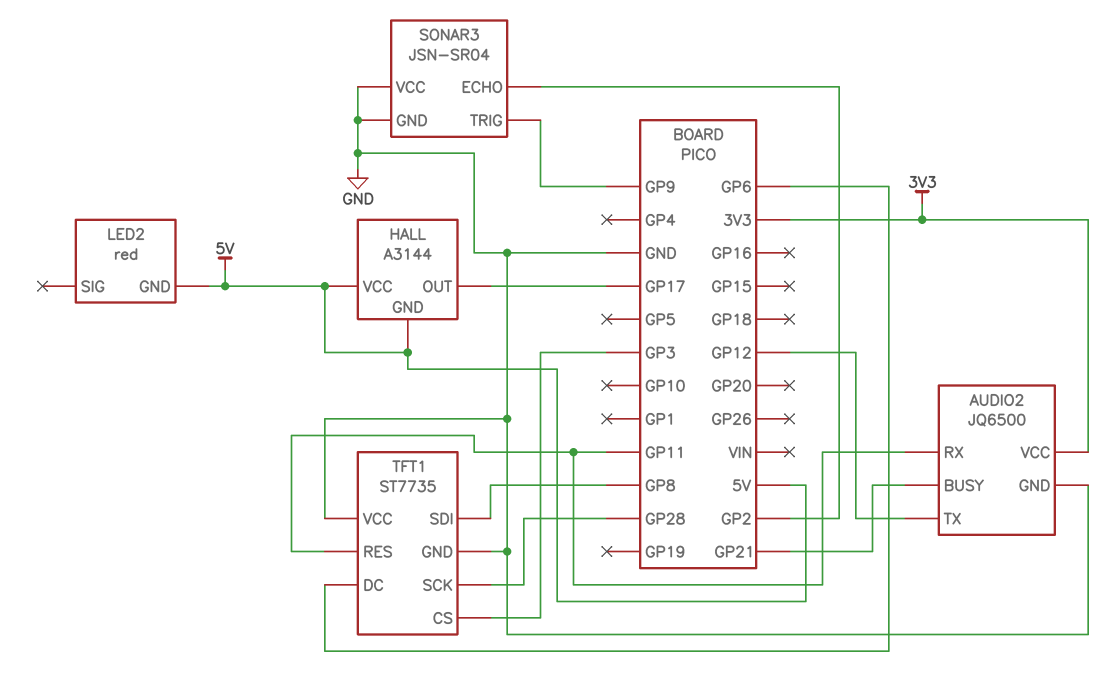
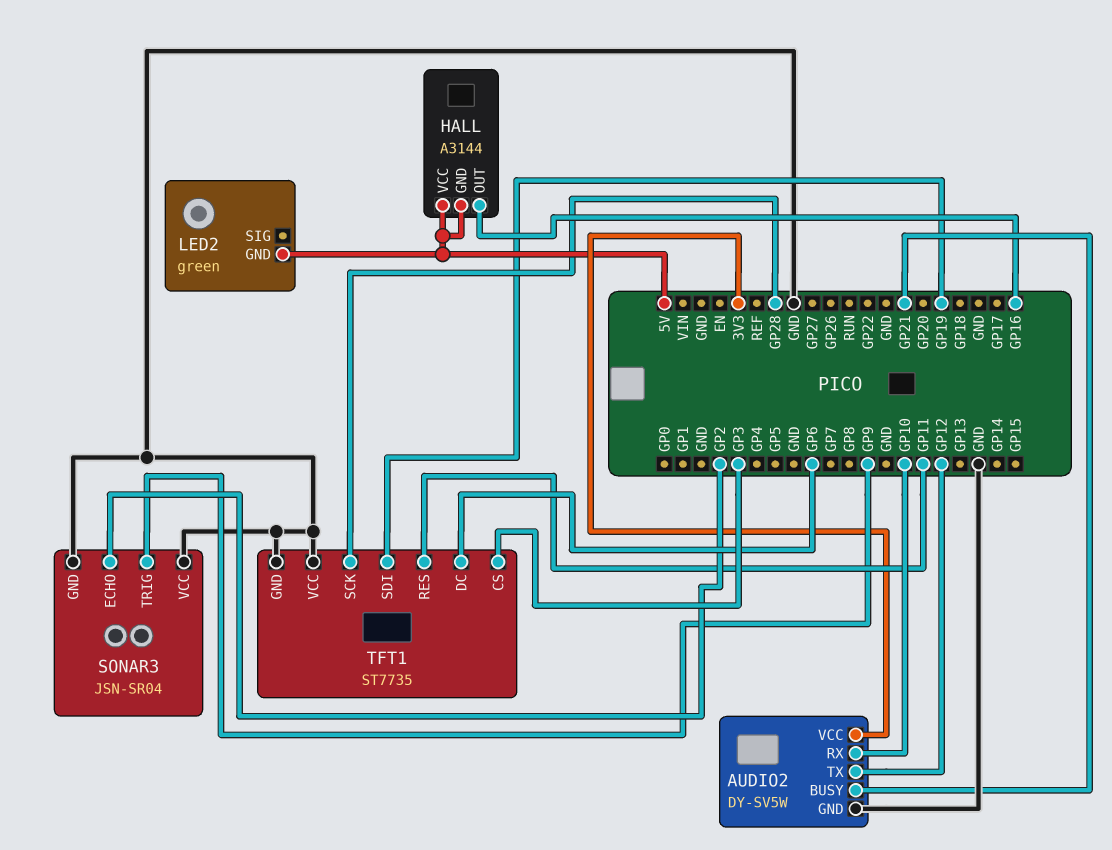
AUDIO2: JQ6500 -> DY-SV5W
AUDIO2 pin RX: GP11 -> GP10
HALL pin OUT: GP17 -> GP16
LED2: red -> green
TFT1 pin SDI: GP8 -> GP19

